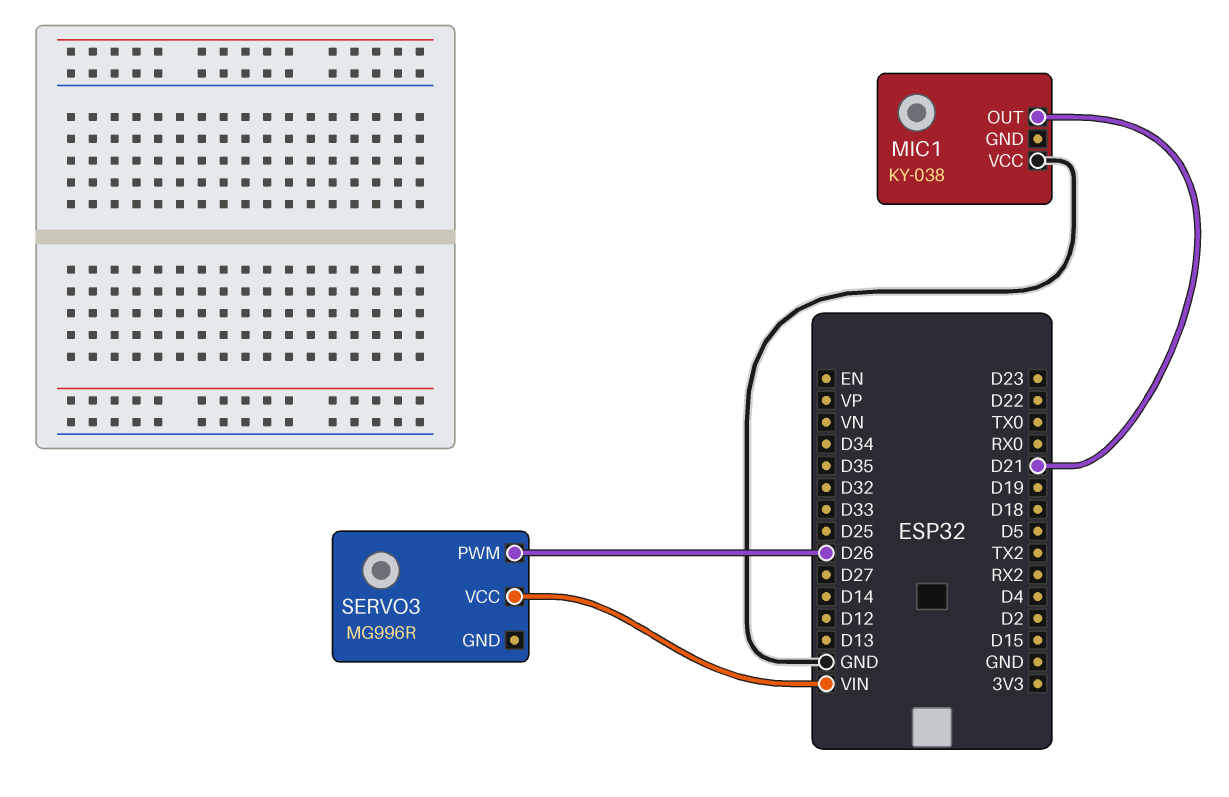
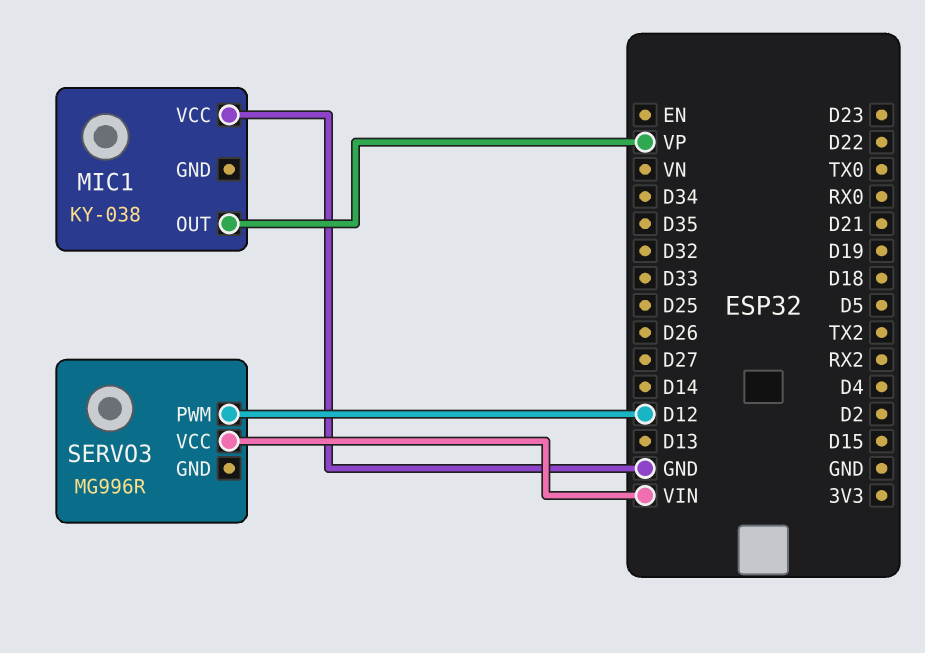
MIC1 pin OUT: D21 -> VP
SERVO3 pin PWM: D26 -> D12

